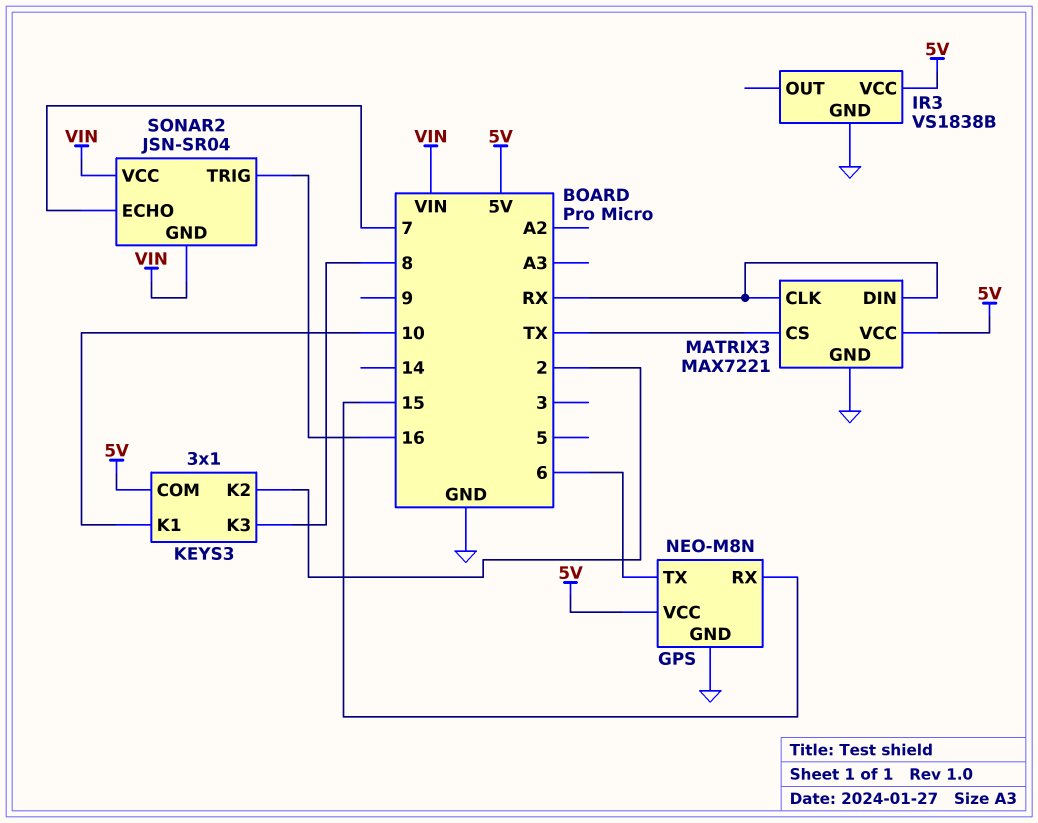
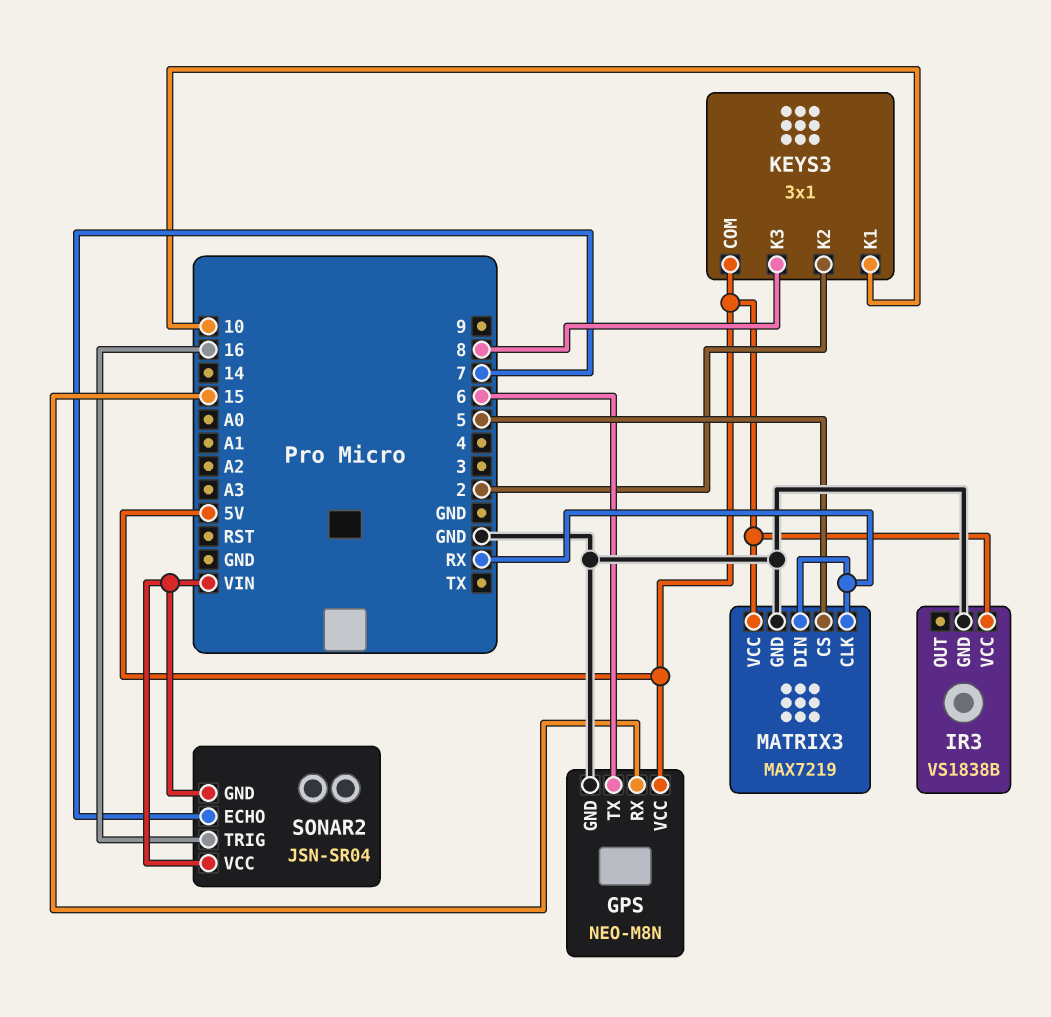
MATRIX3: MAX7221 -> MAX7219
MATRIX3 pin CS: TX -> 5

